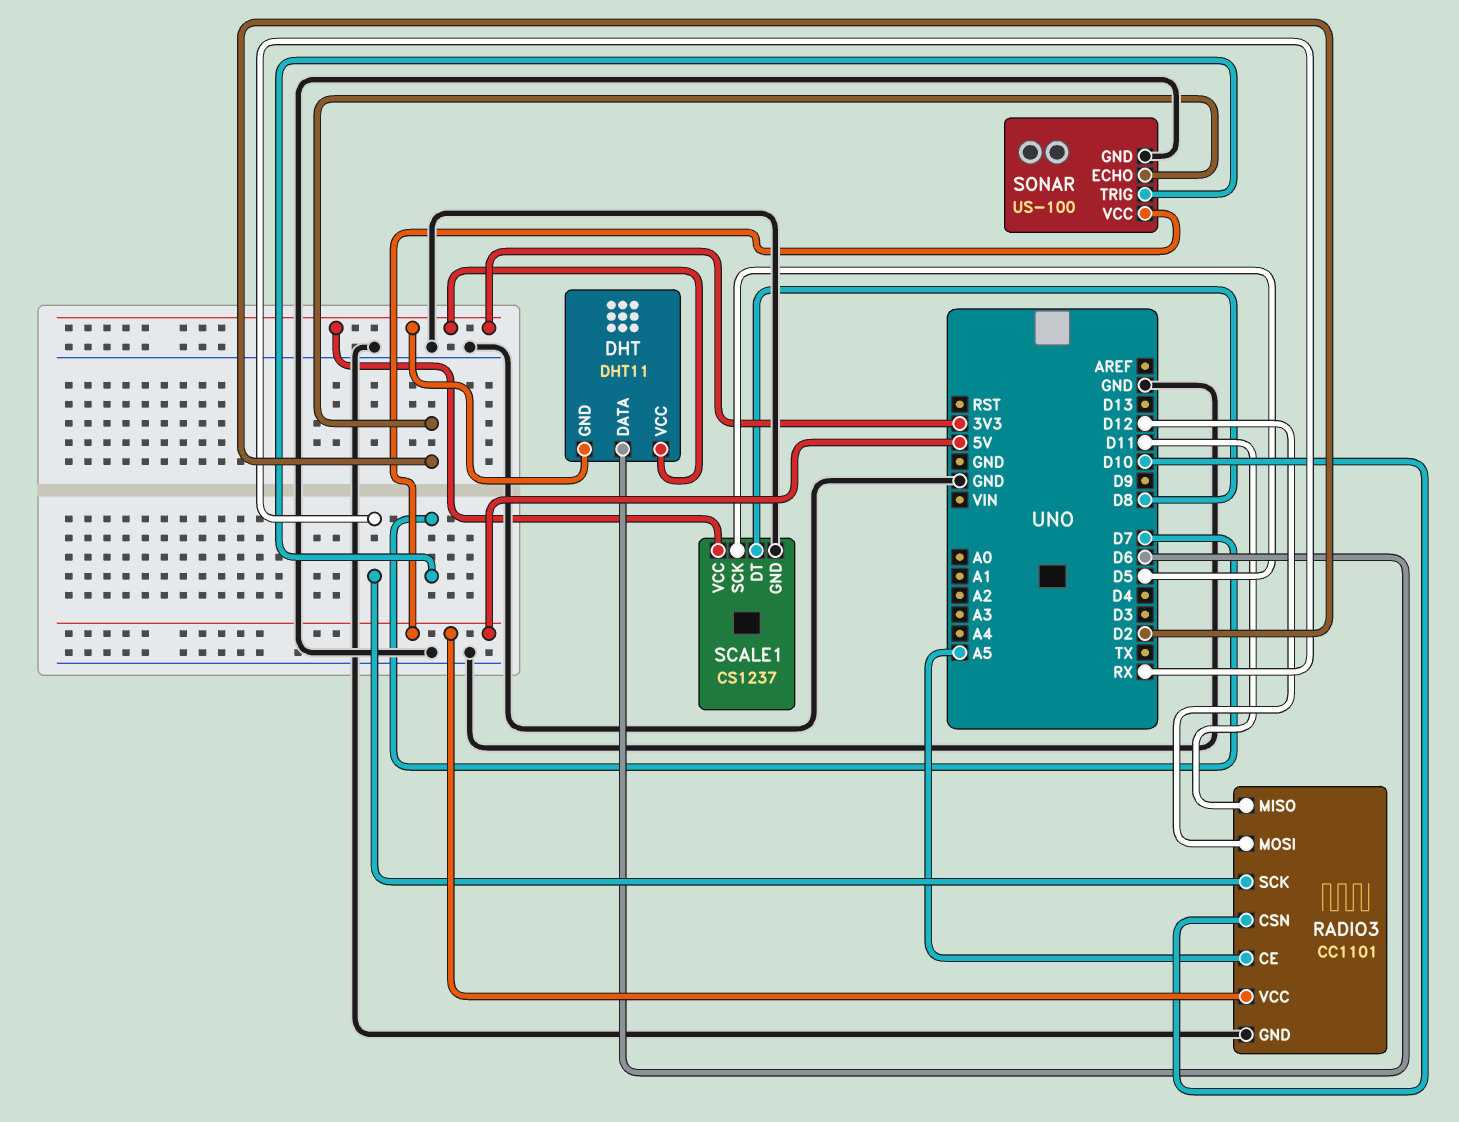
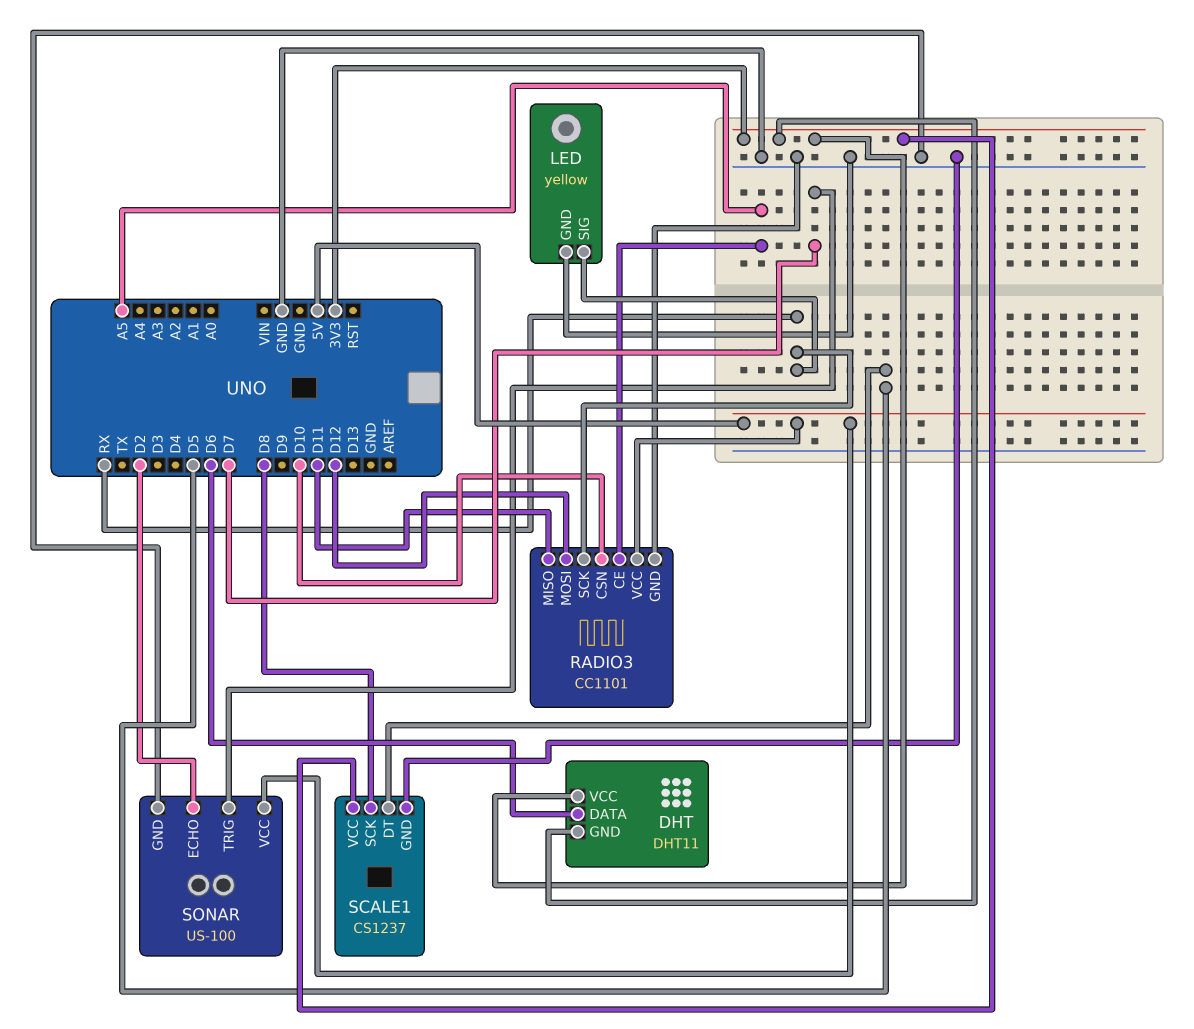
LED: none -> yellow
LED pin GND: none -> GND
LED pin SIG: none -> RX
SCALE1 pin DT: D8 -> D5
SCALE1 pin SCK: D5 -> D8

